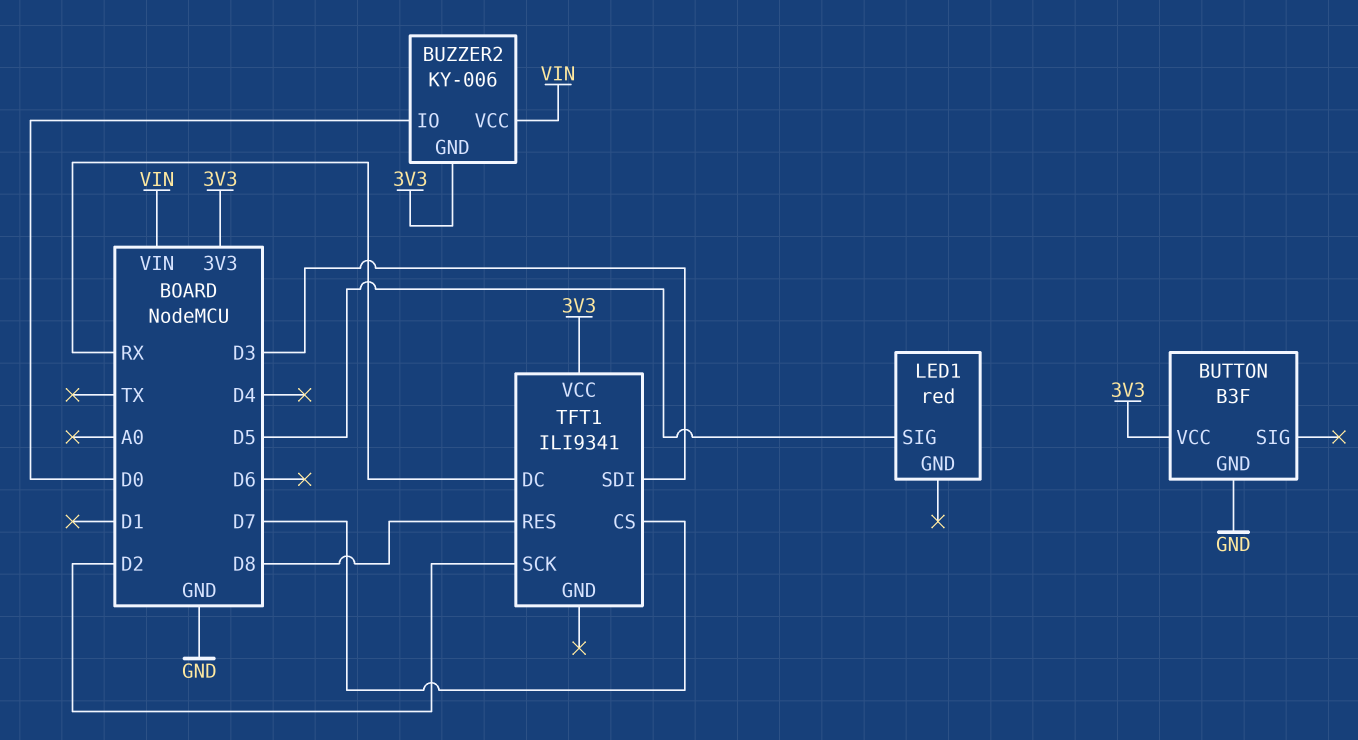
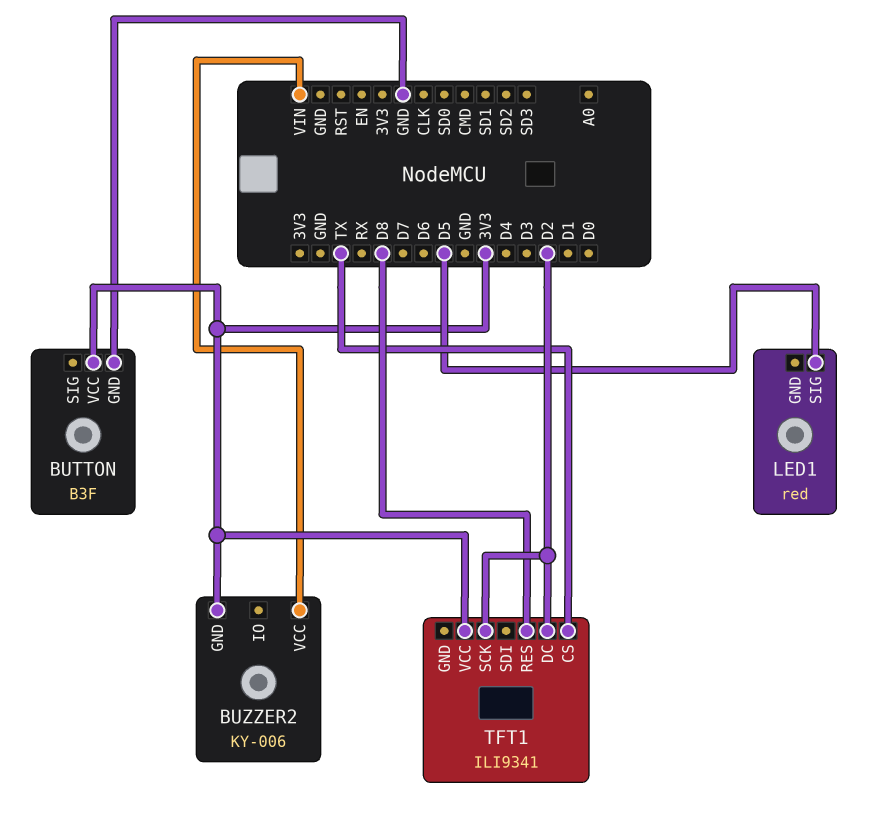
BUZZER2 pin IO: D0 -> none
TFT1 pin CS: D7 -> TX
TFT1 pin DC: RX -> D2
TFT1 pin SDI: D3 -> none

